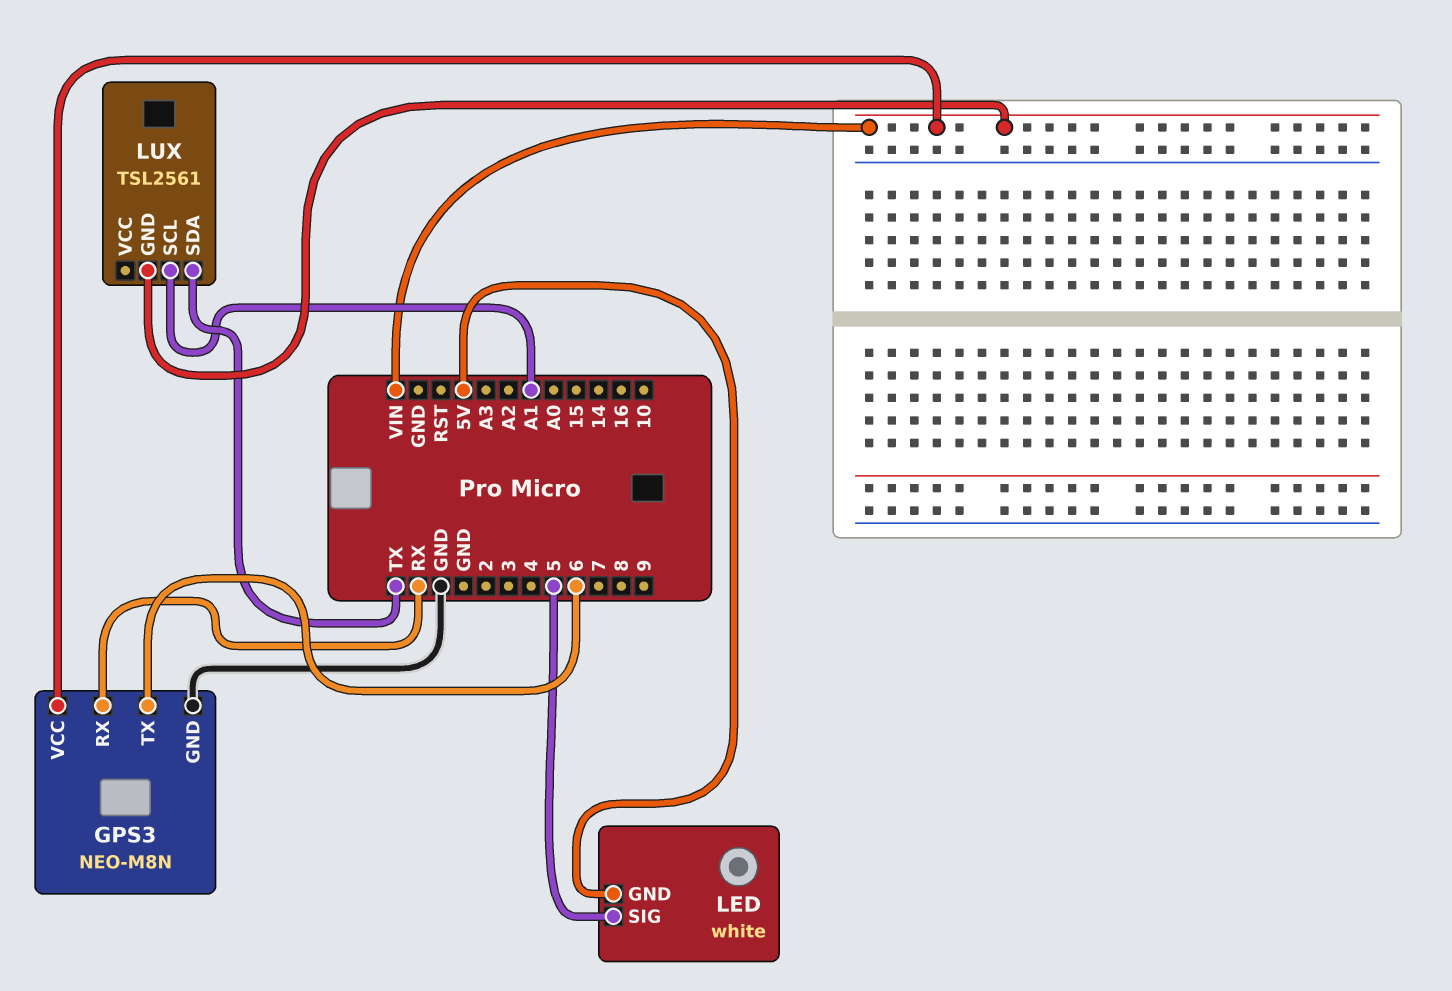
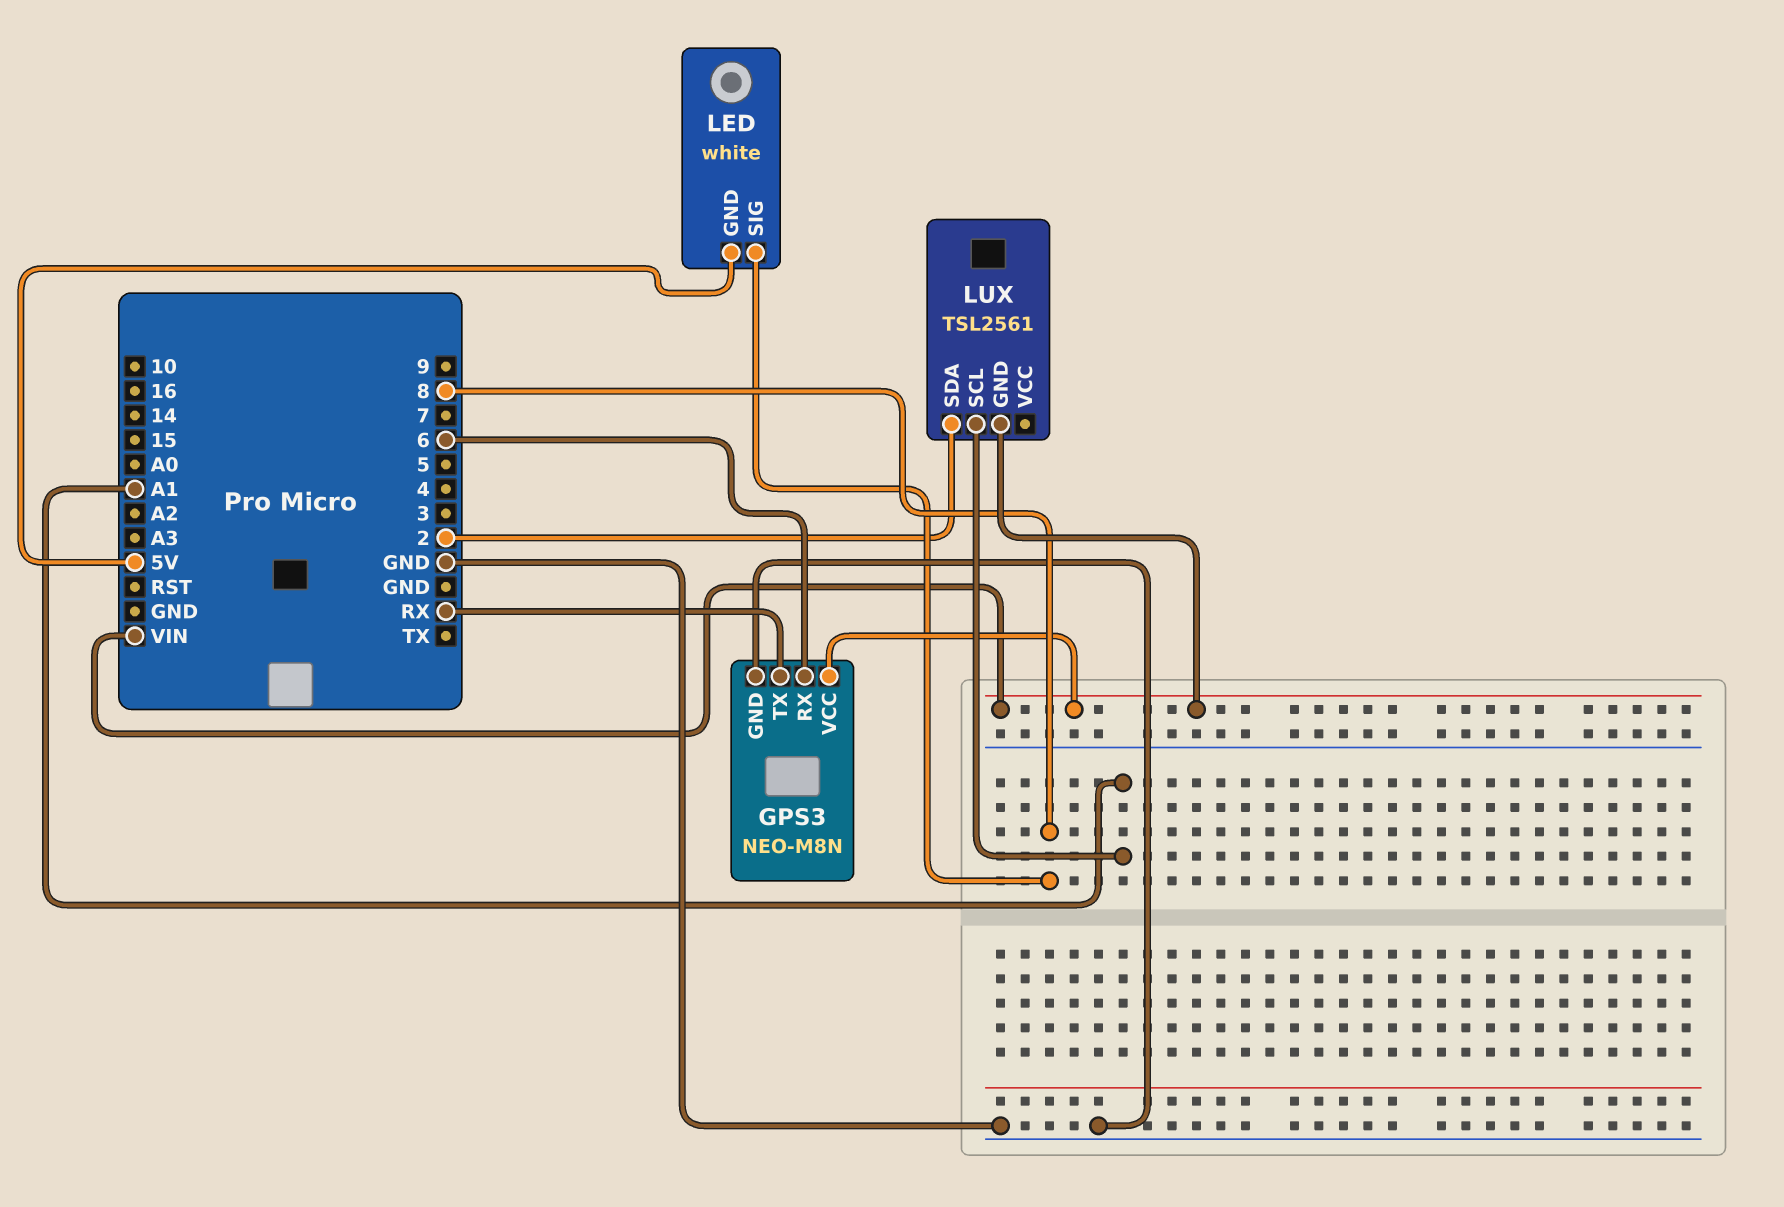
GPS3 pin RX: RX -> 6
GPS3 pin TX: 6 -> RX
LED pin SIG: 5 -> 8
LUX pin SDA: TX -> 2

